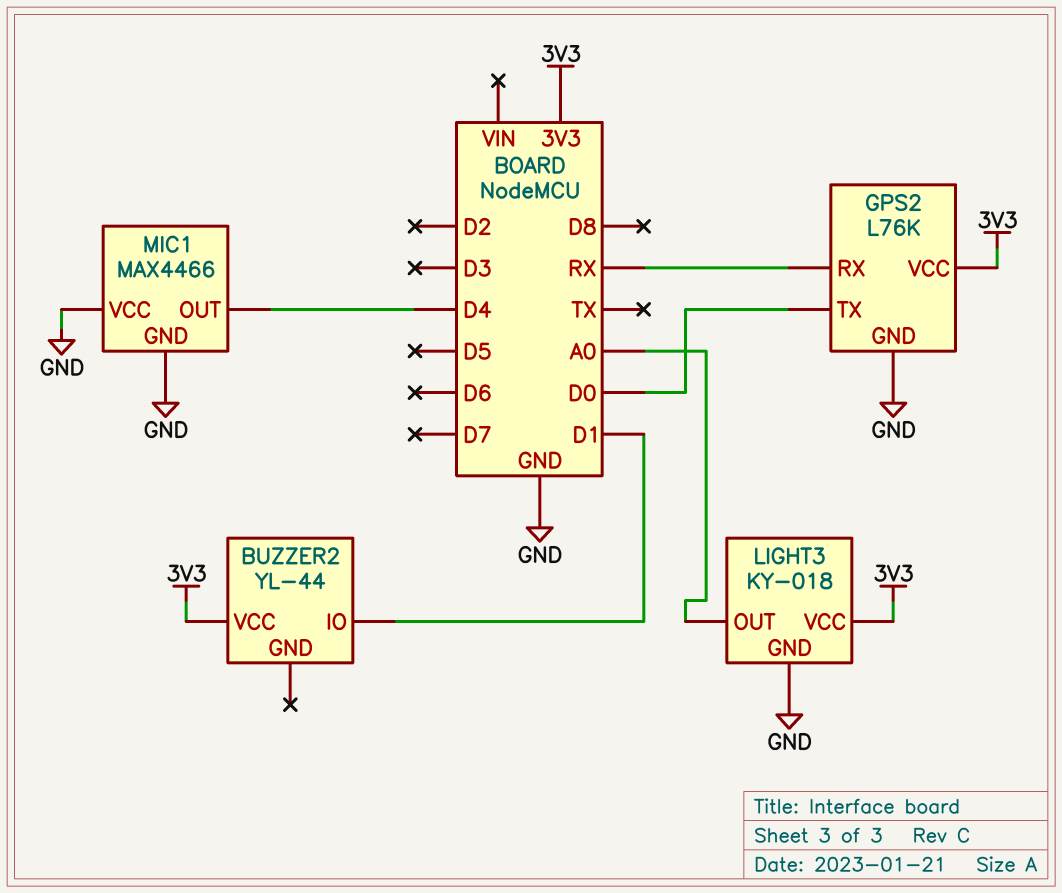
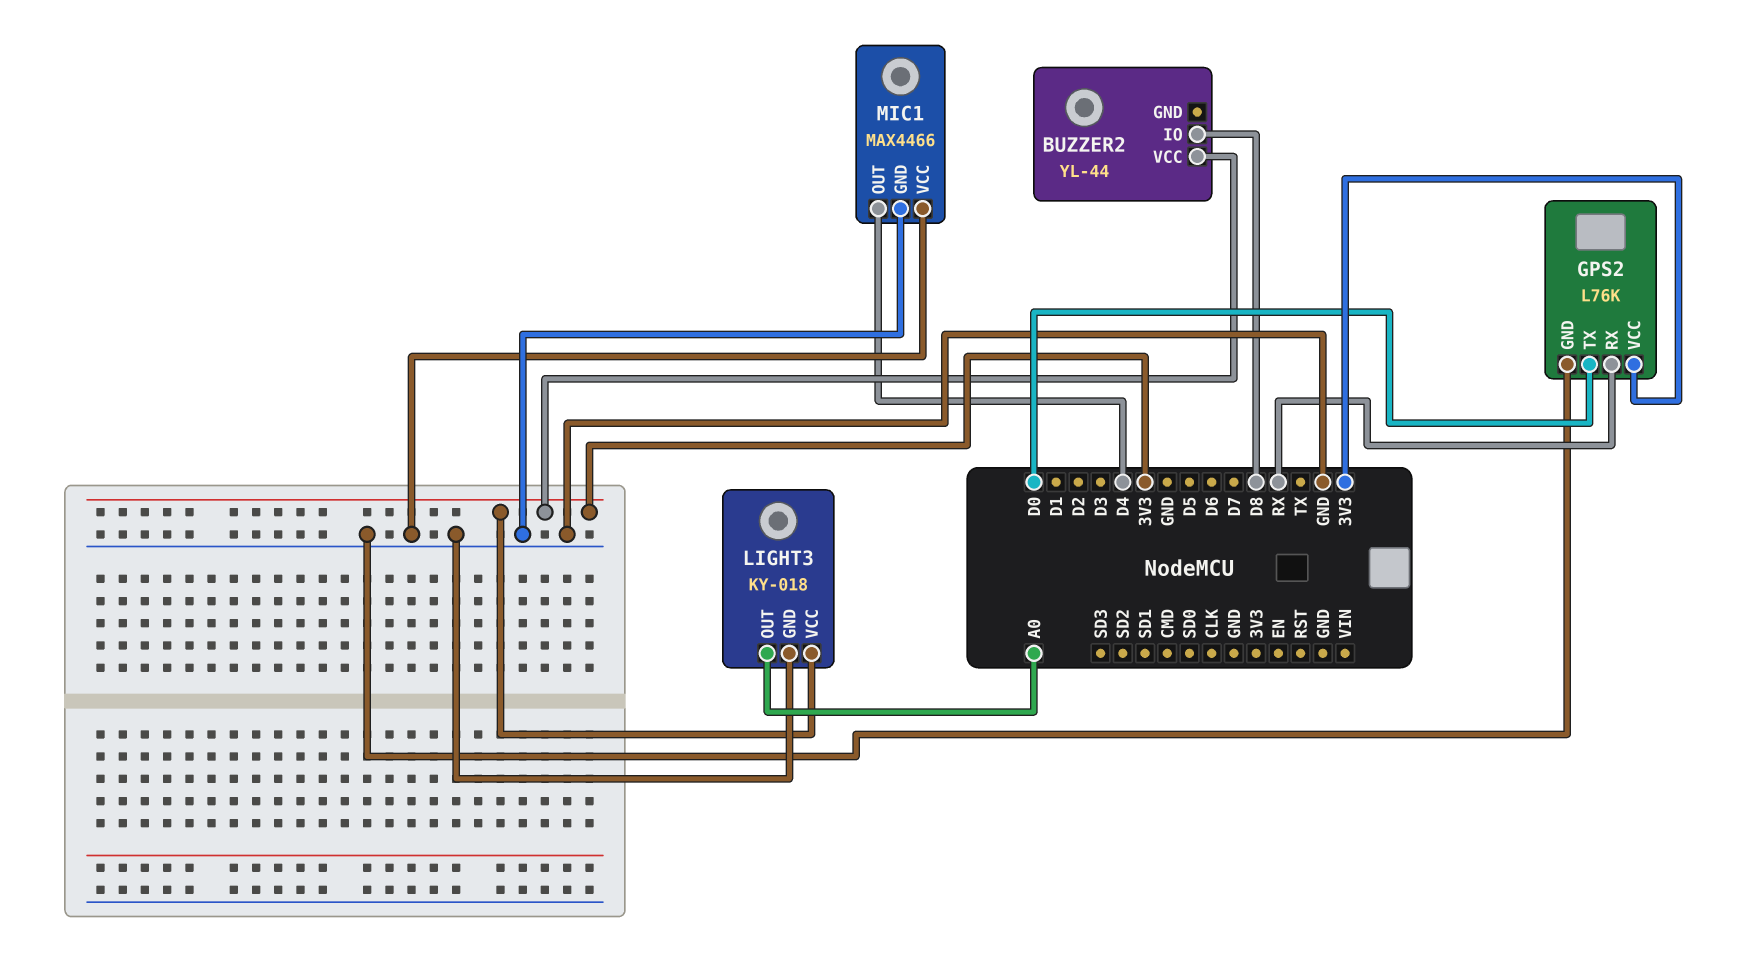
BUZZER2 pin IO: D1 -> D8

